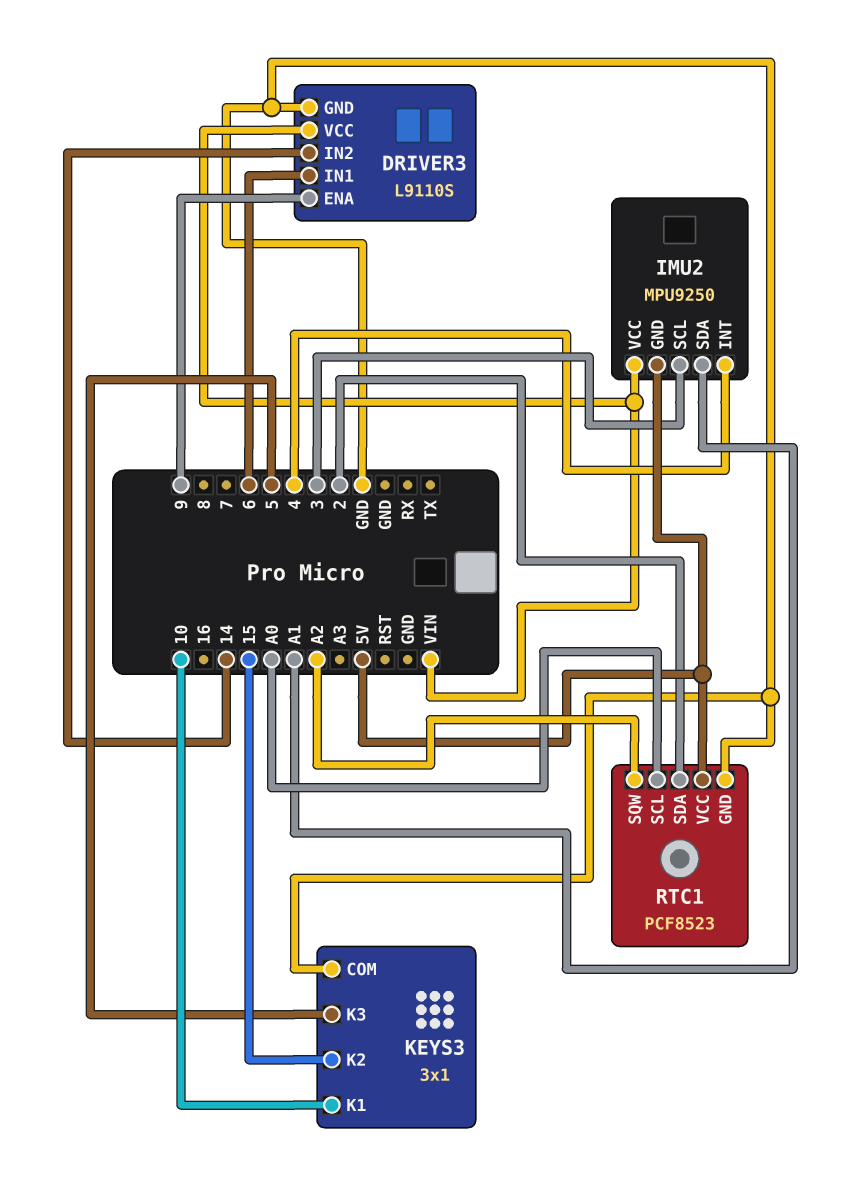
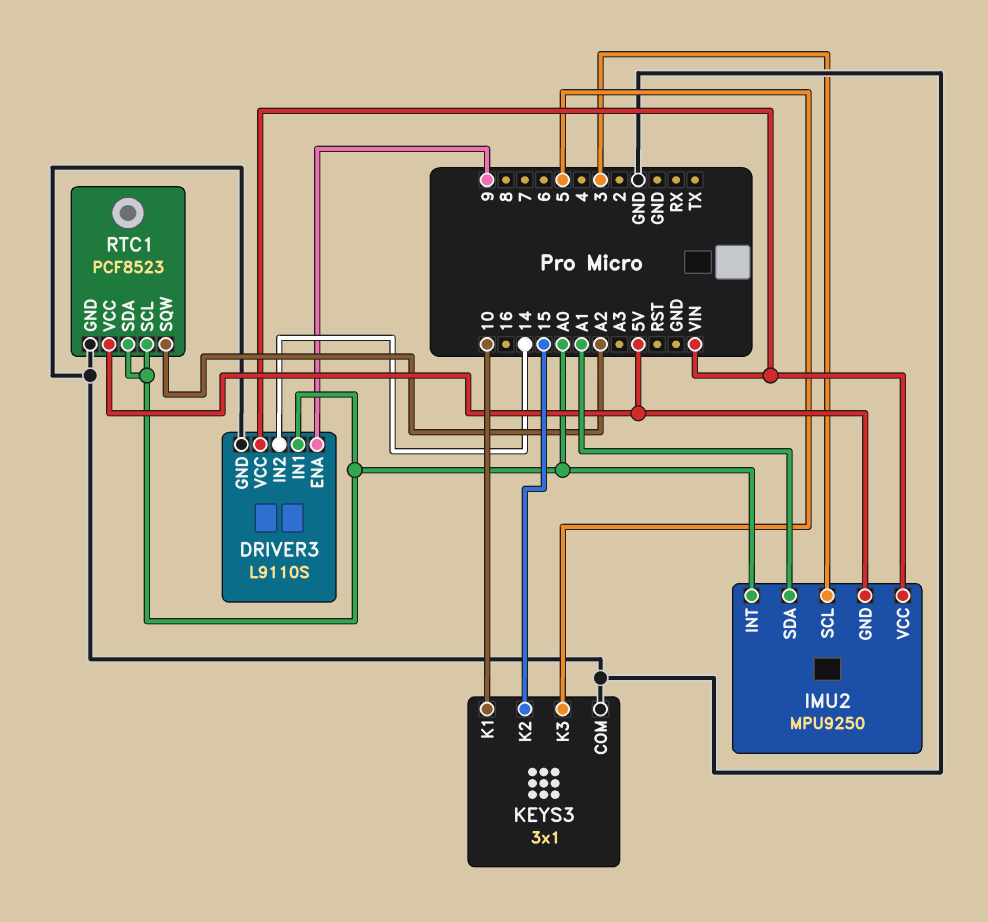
DRIVER3 pin IN1: 6 -> A0
IMU2 pin INT: 4 -> A0
RTC1 pin SDA: 2 -> A0

